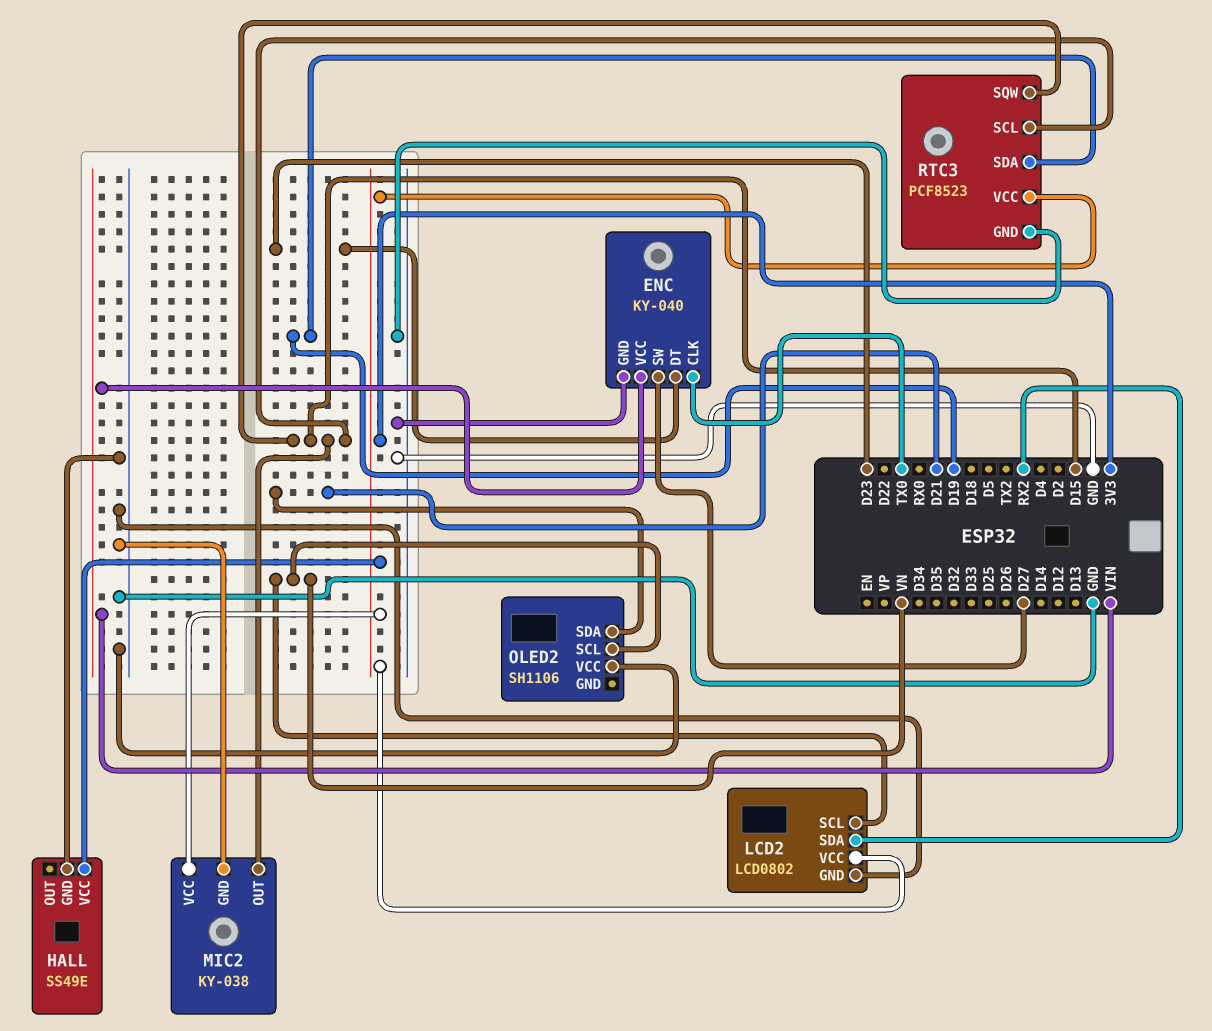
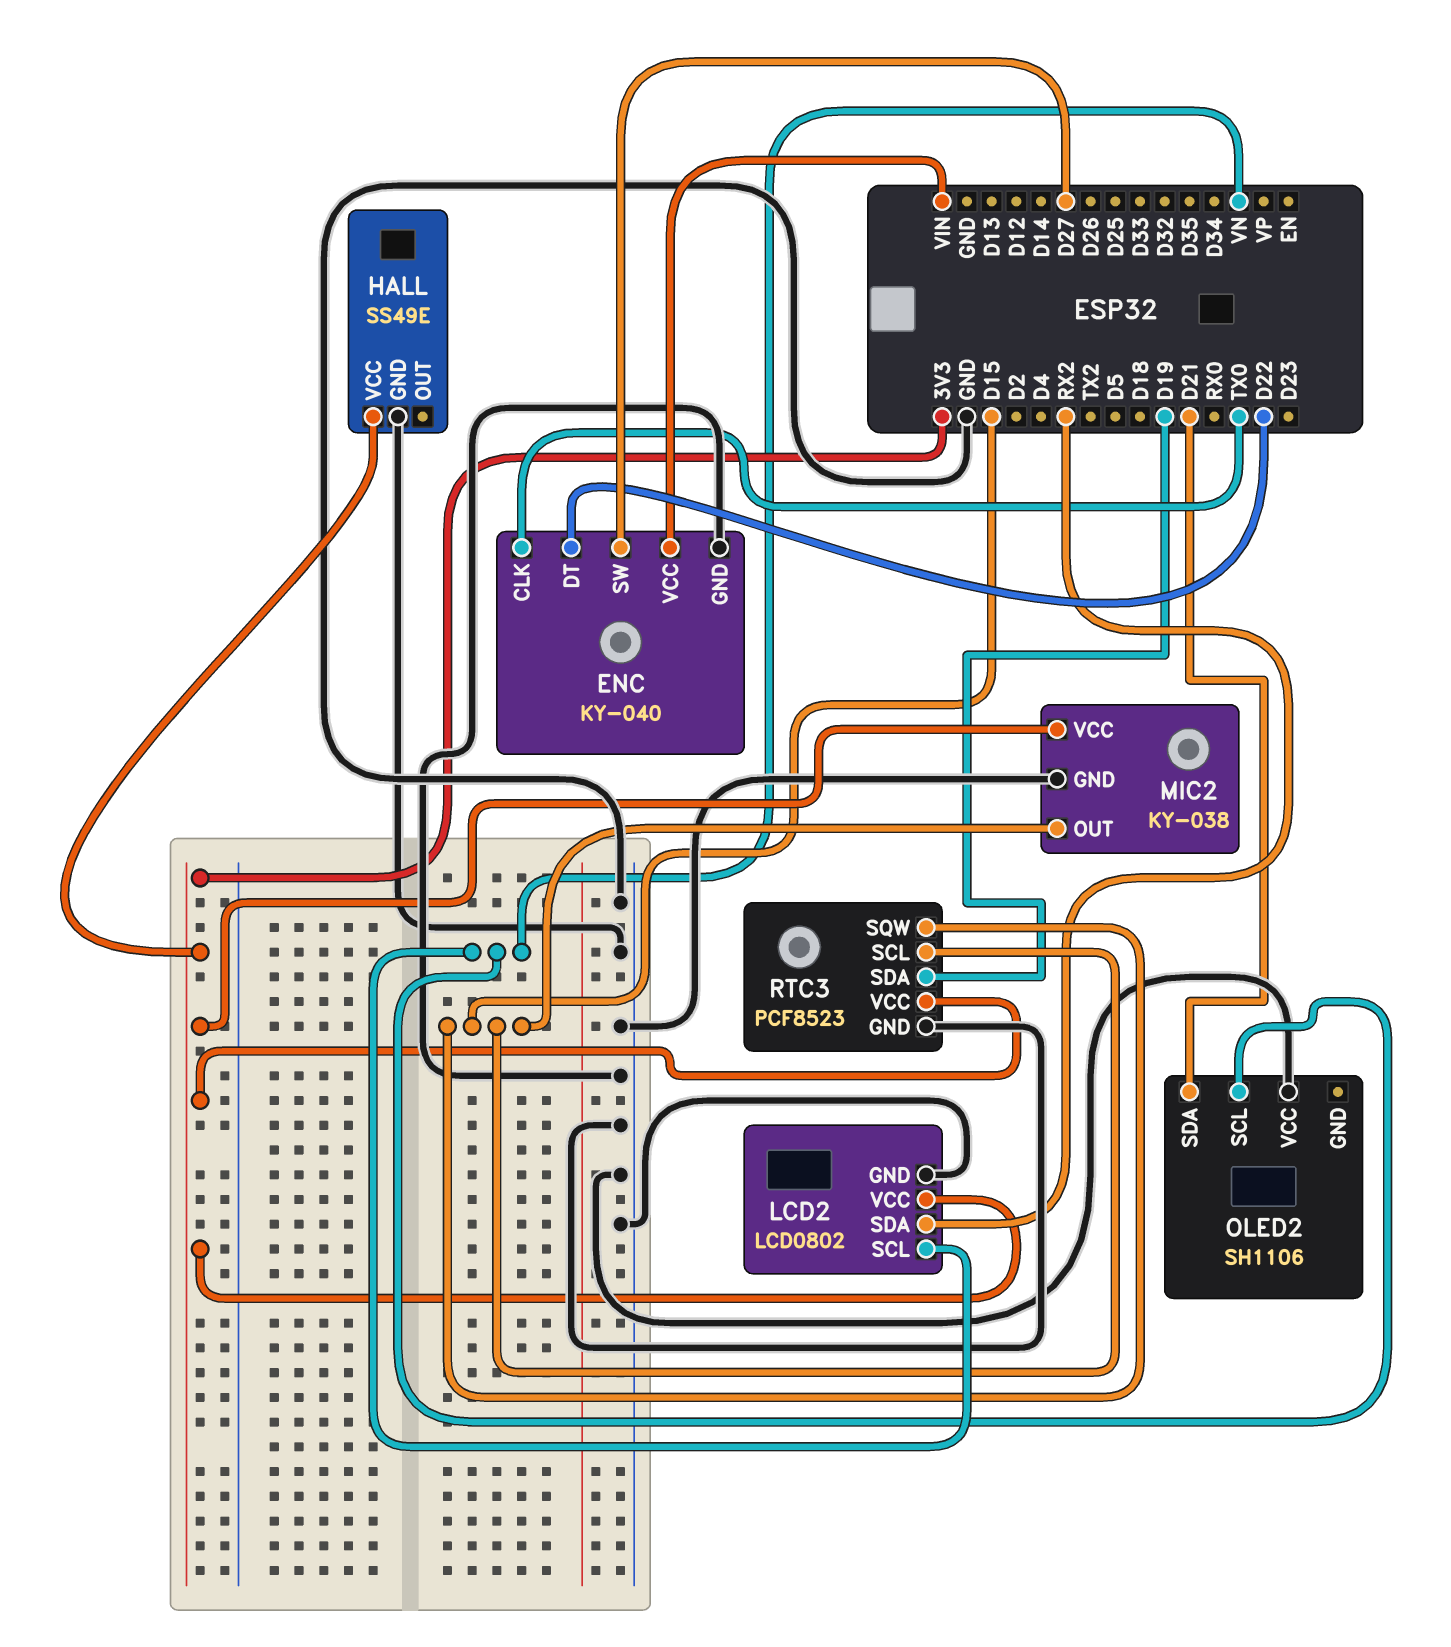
ENC pin DT: D23 -> D22

